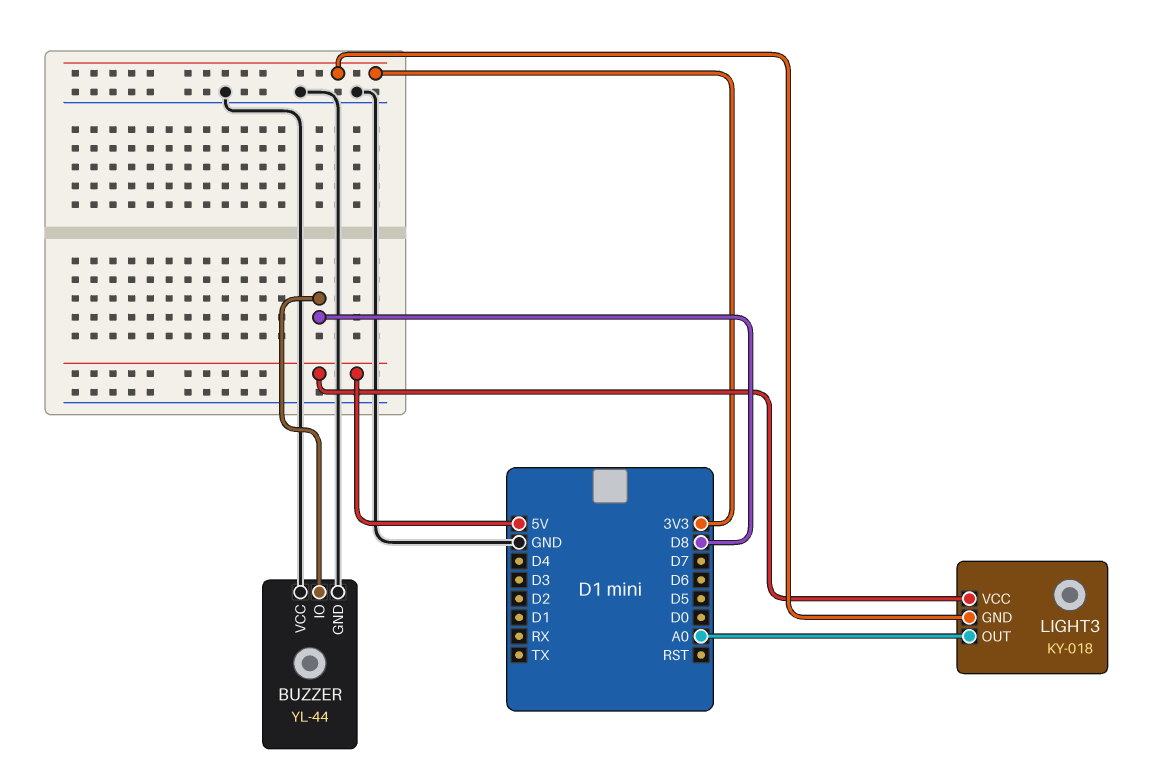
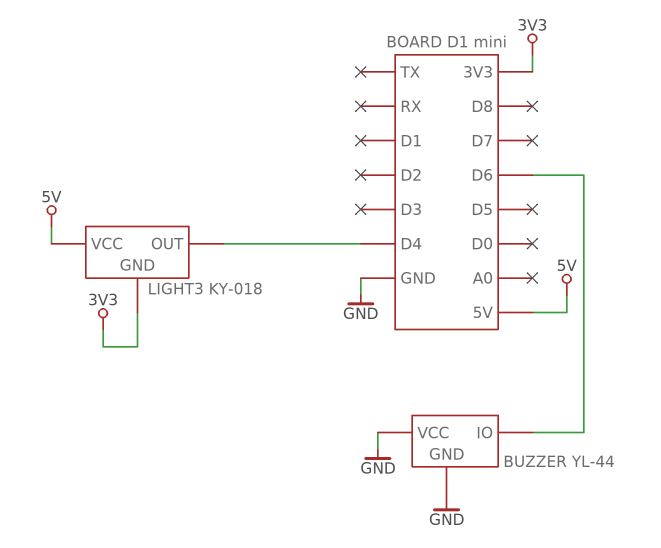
BUZZER pin IO: D8 -> D6
LIGHT3 pin OUT: A0 -> D4

